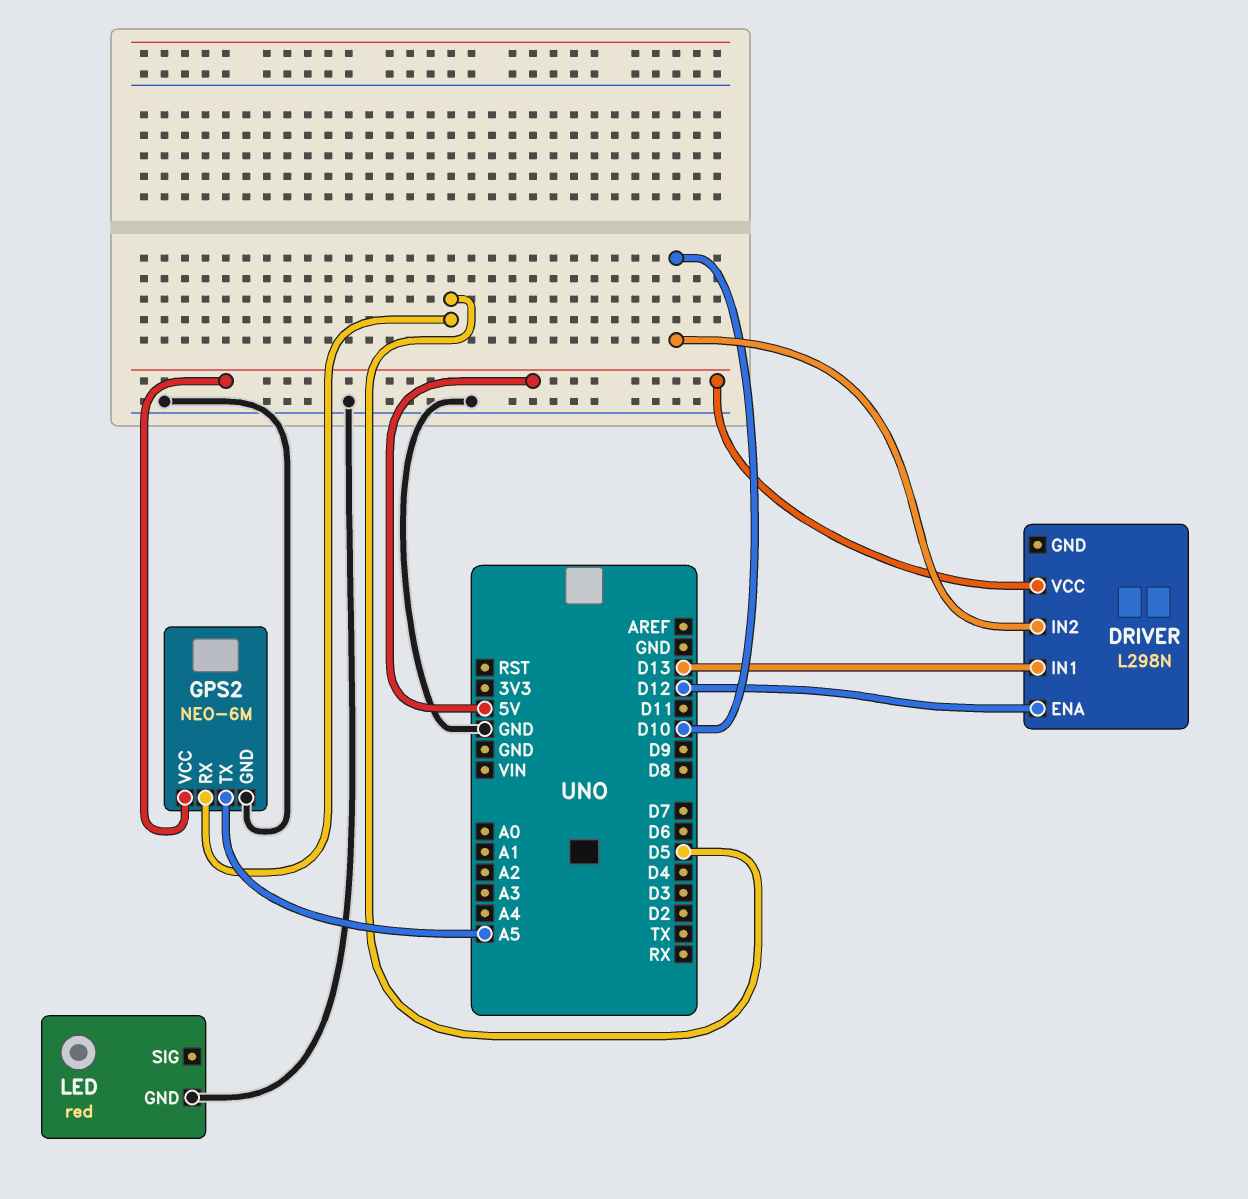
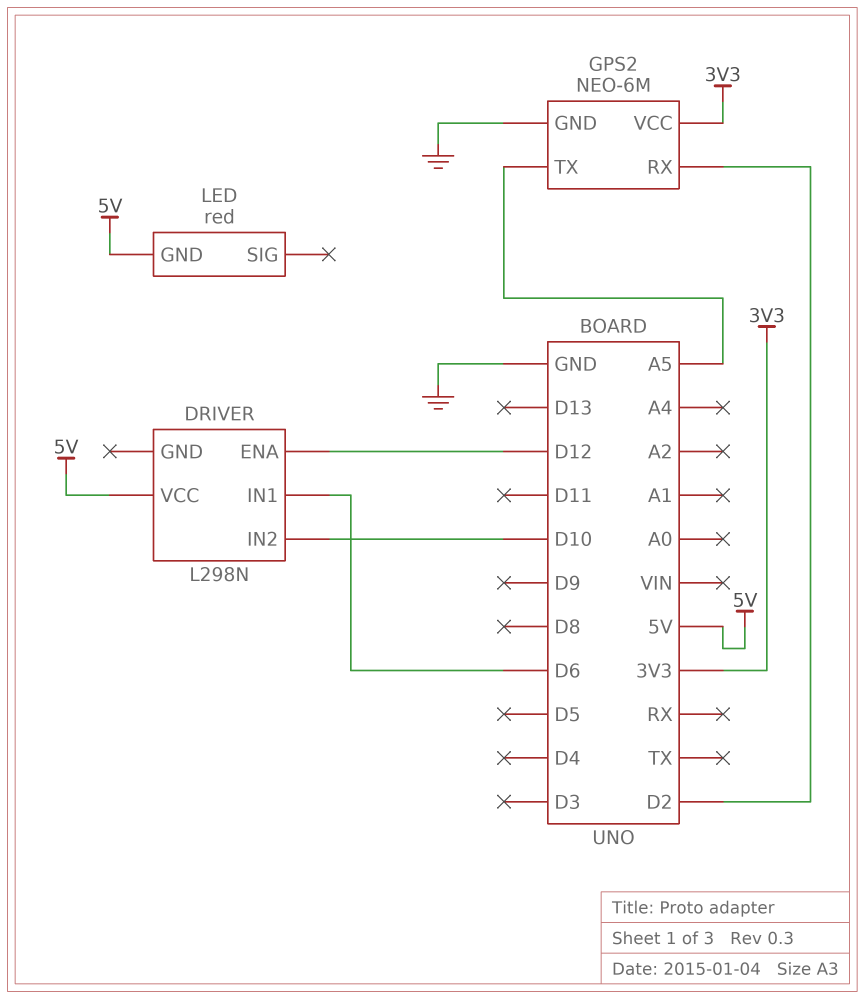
DRIVER pin IN1: D13 -> D6
GPS2 pin RX: D5 -> D2
GPS2 pin VCC: 5V -> 3V3
LED pin GND: GND -> 5V

